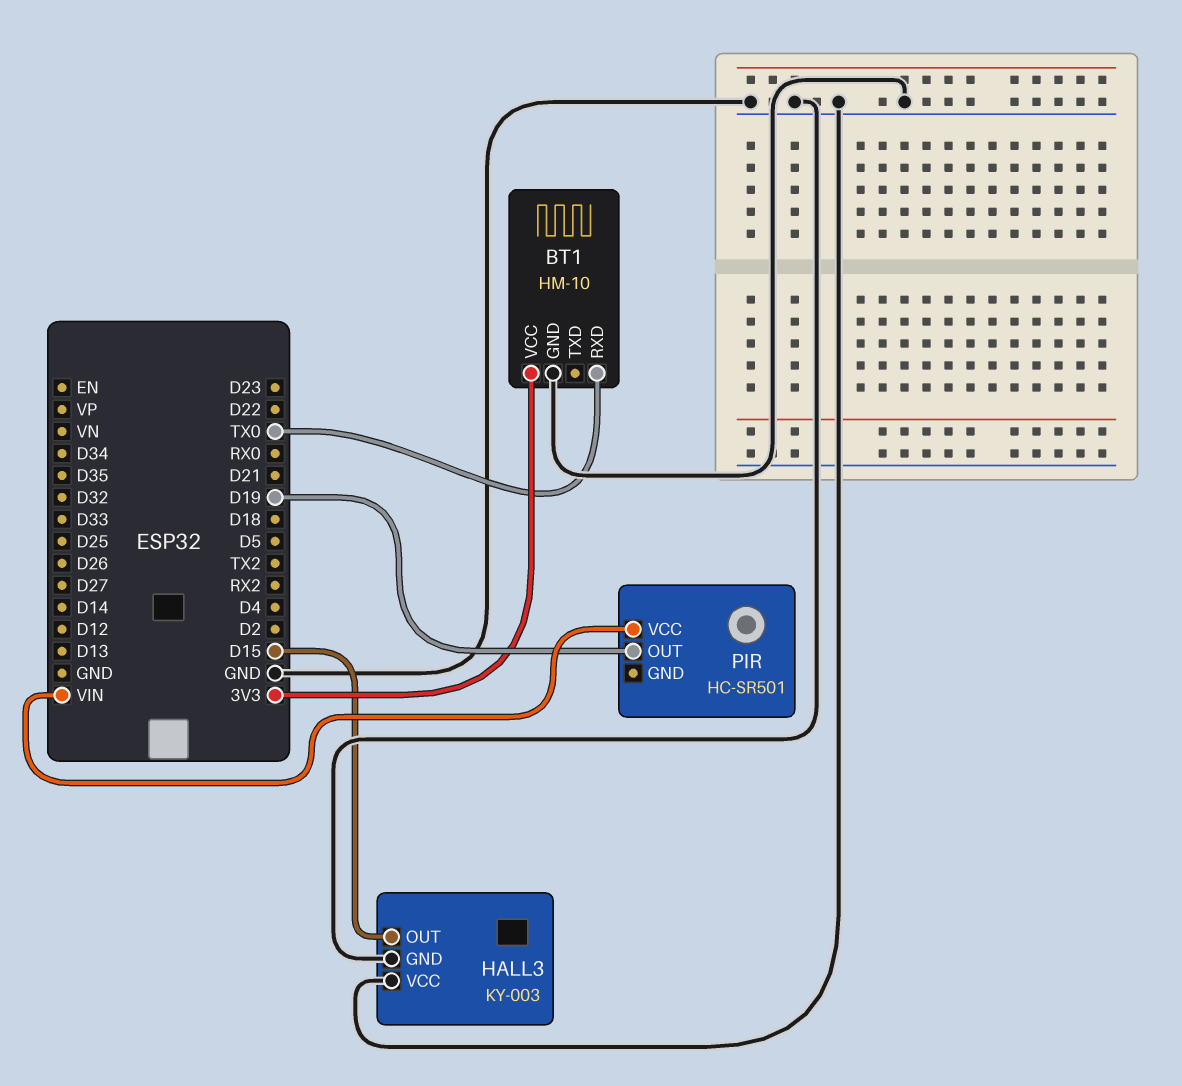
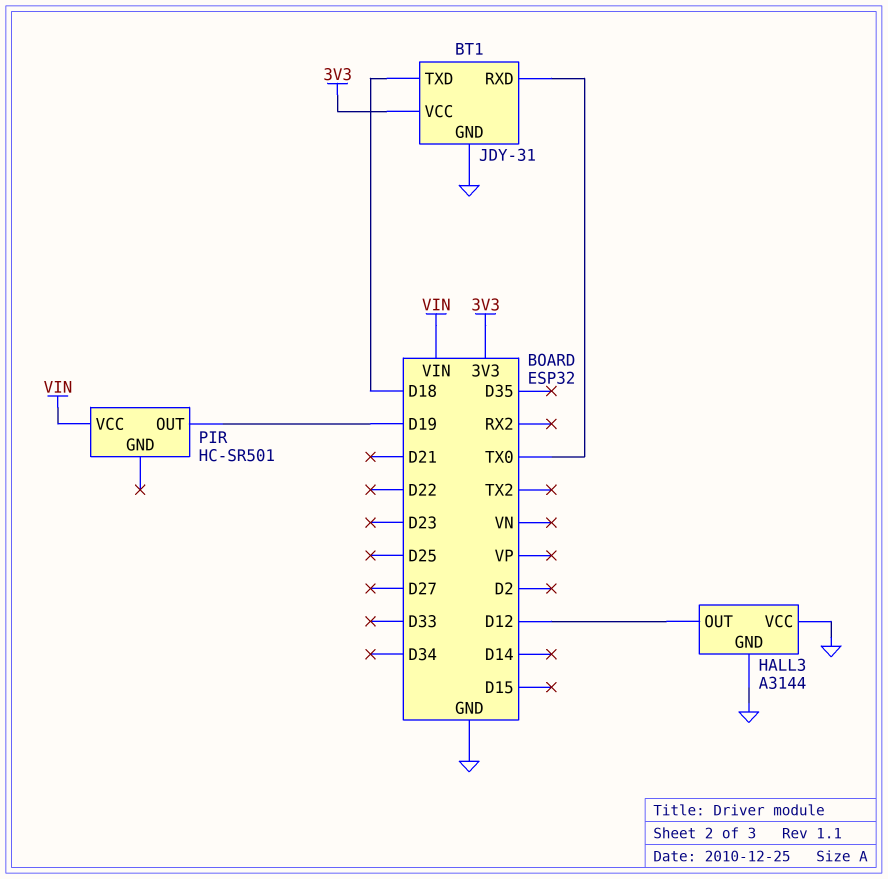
BT1: HM-10 -> JDY-31
BT1 pin TXD: none -> D18
HALL3: KY-003 -> A3144
HALL3 pin OUT: D15 -> D12

